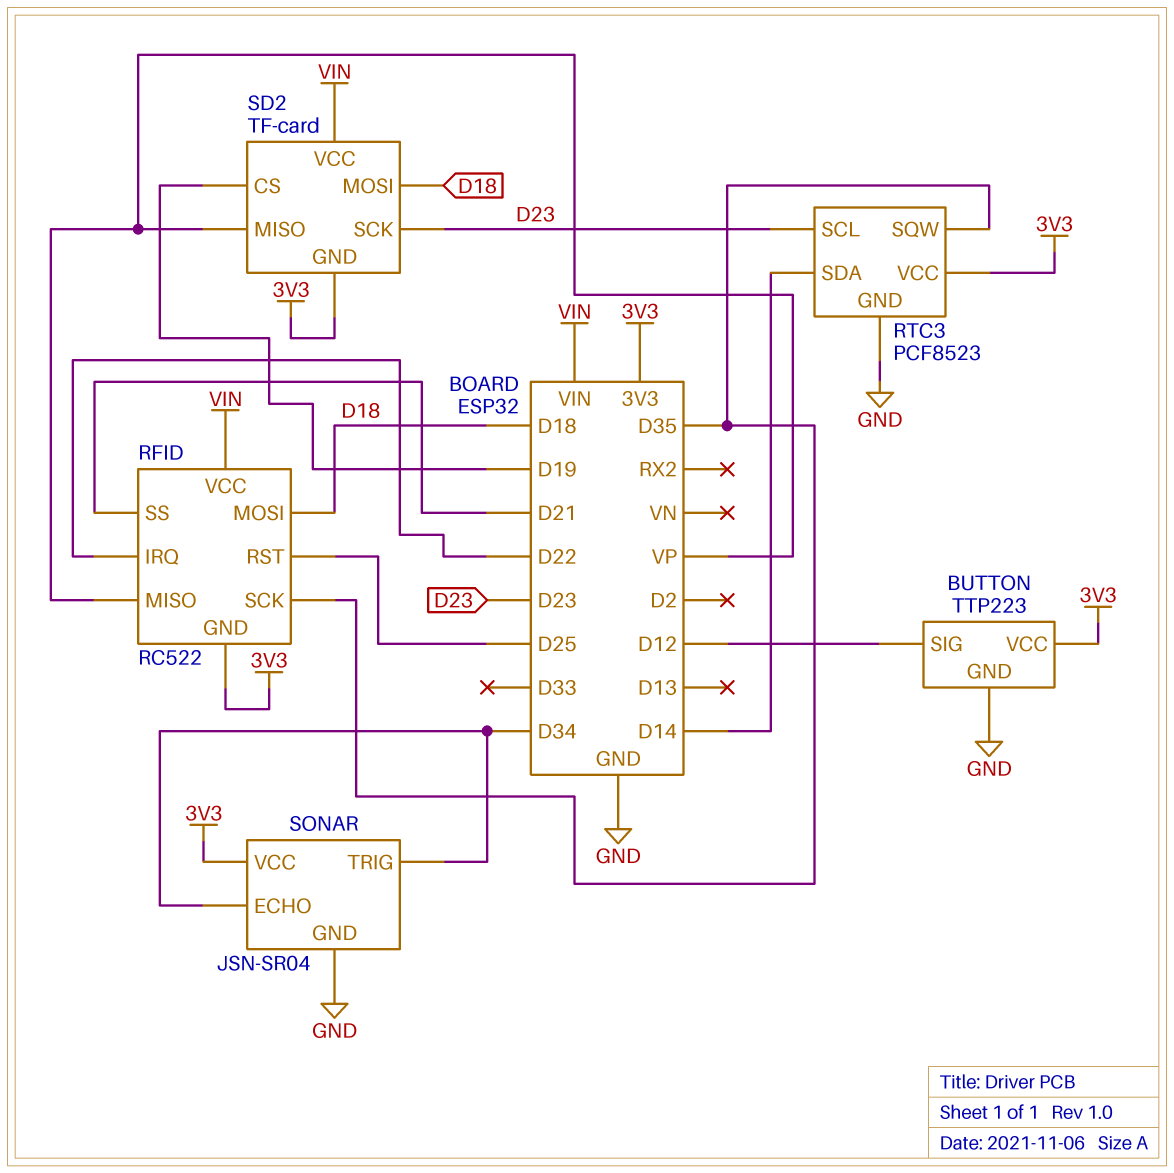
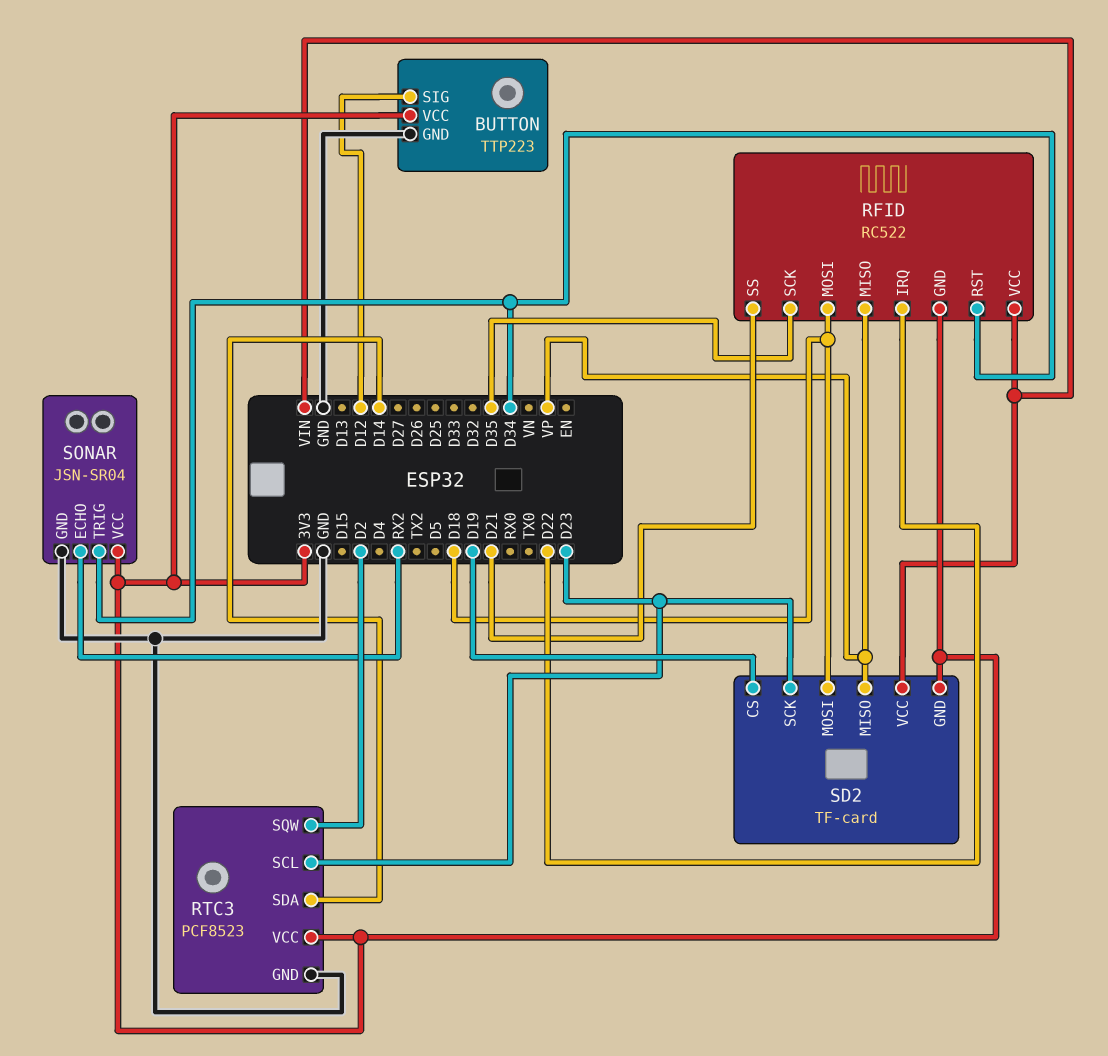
RFID pin RST: D25 -> D34
RTC3 pin SQW: D35 -> D2
SONAR pin ECHO: D34 -> RX2

